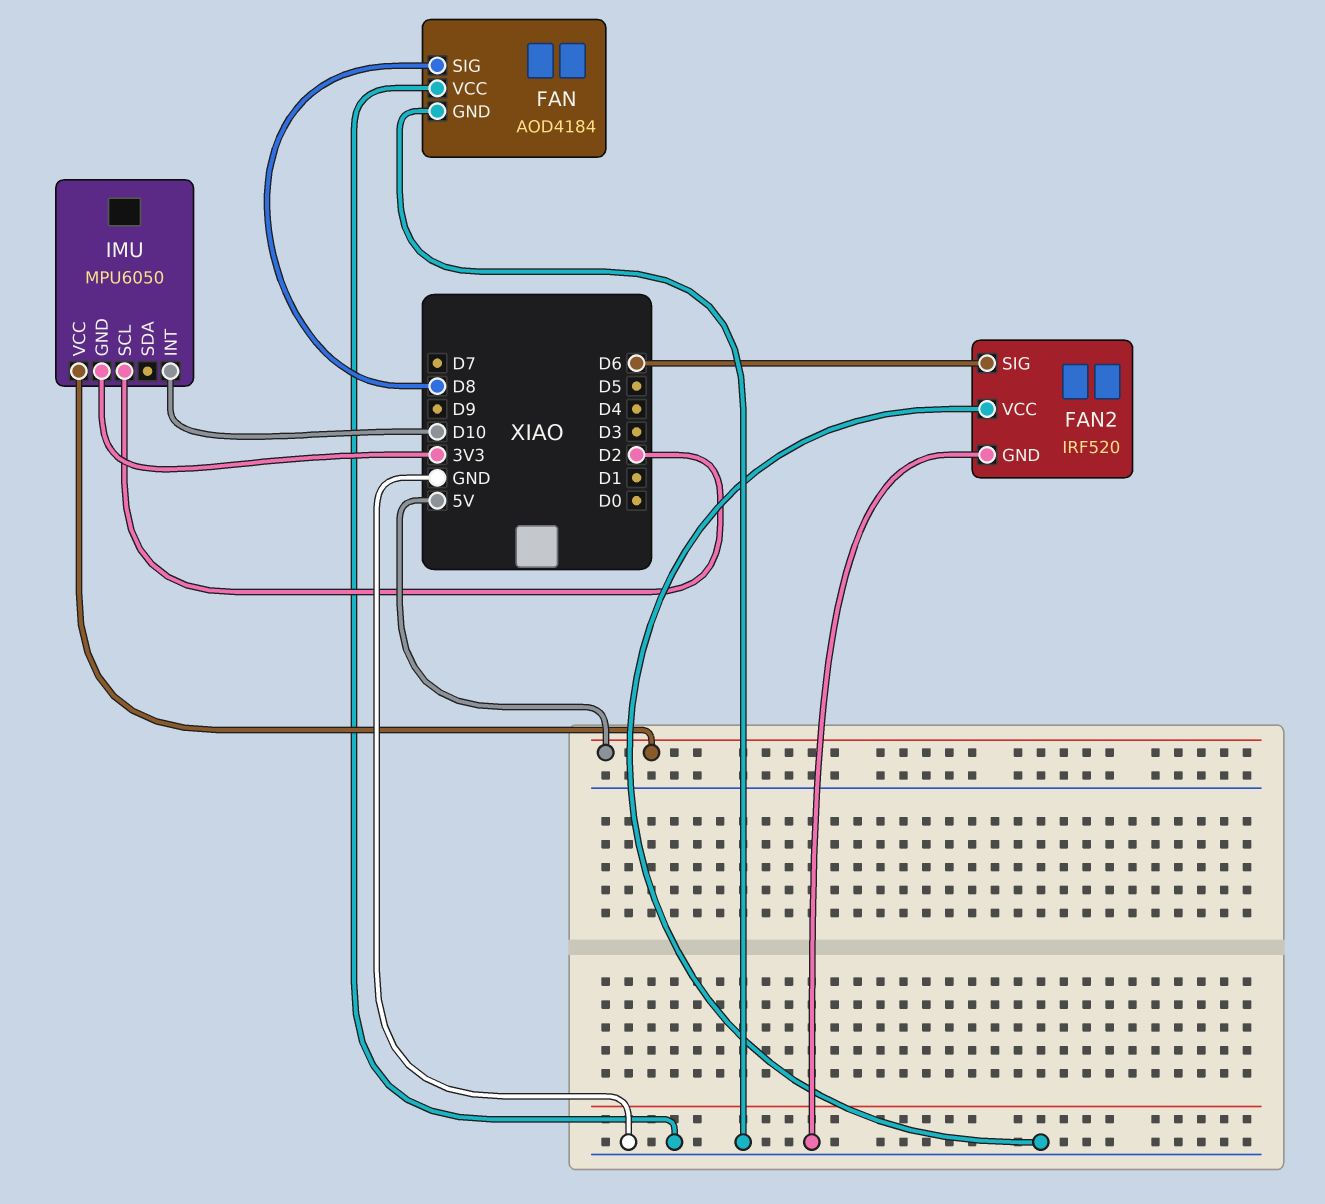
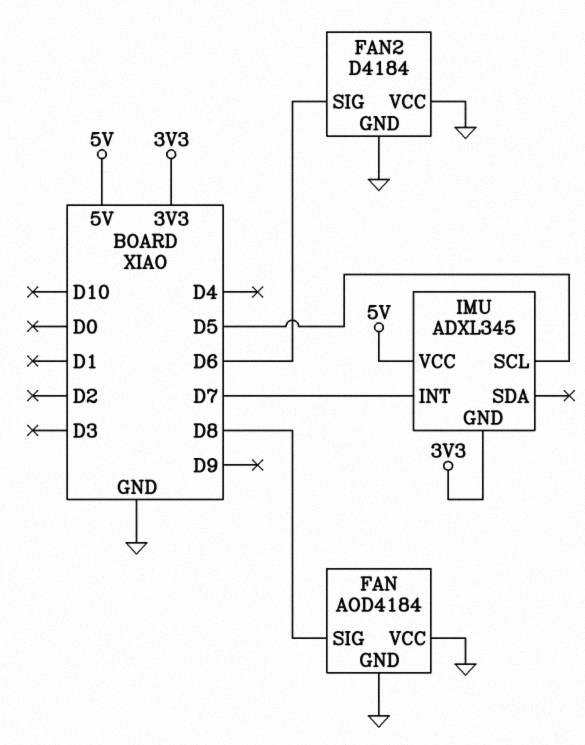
FAN2: IRF520 -> D4184
IMU: MPU6050 -> ADXL345
IMU pin INT: D10 -> D7
IMU pin SCL: D2 -> D5

